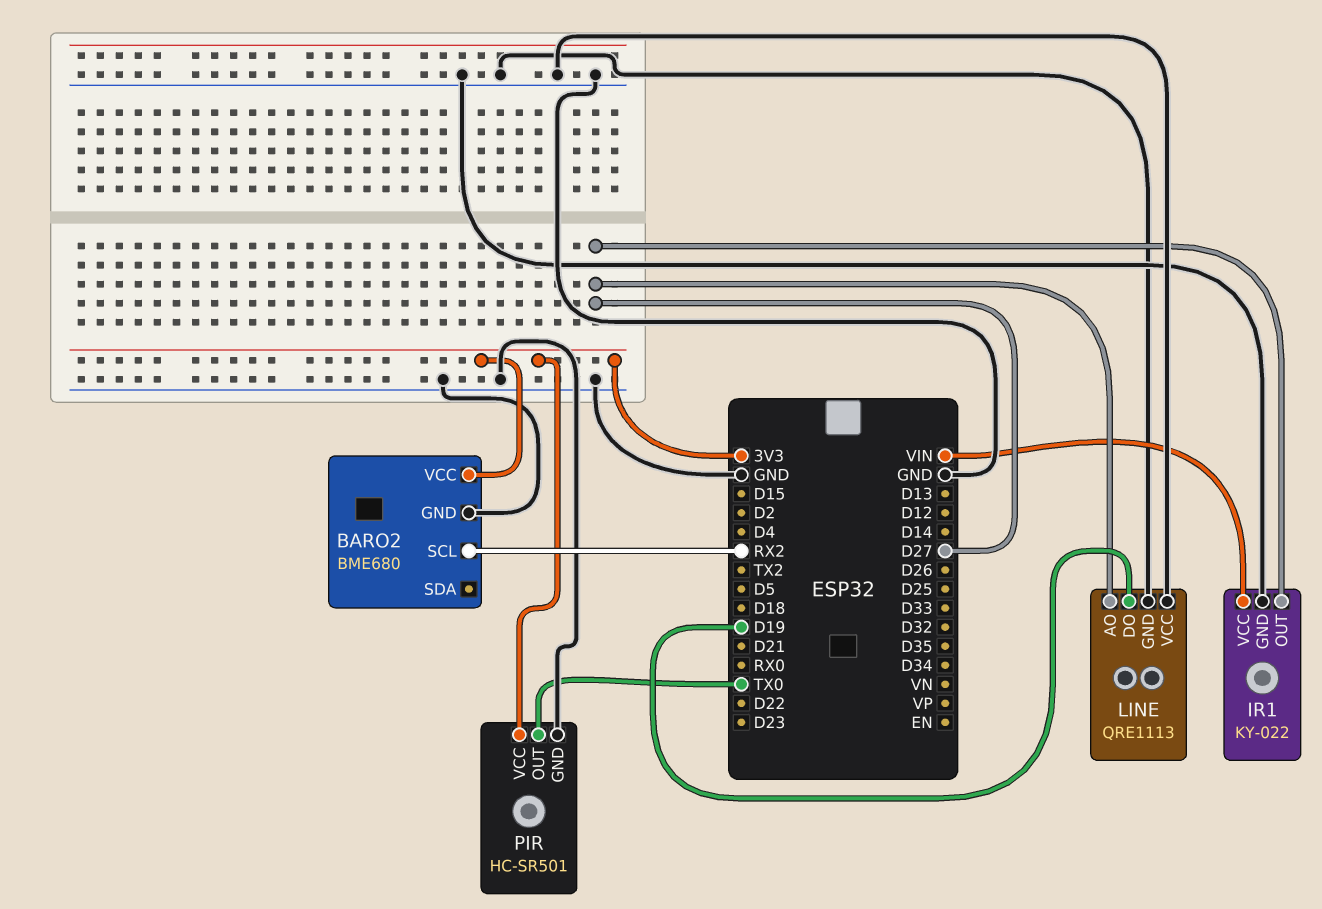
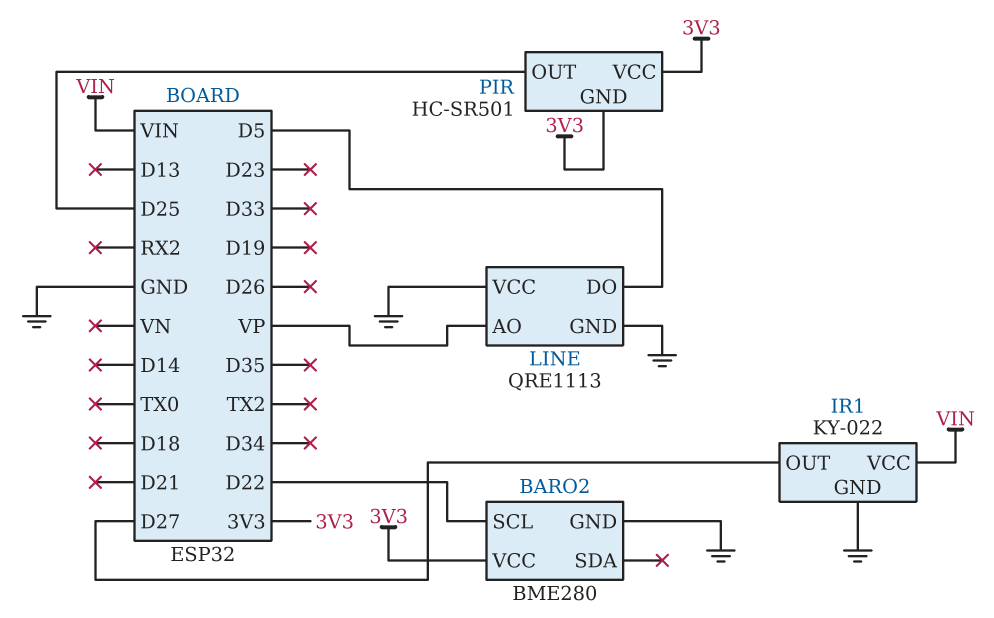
BARO2: BME680 -> BME280
BARO2 pin SCL: RX2 -> D22
LINE pin AO: D27 -> VP
LINE pin DO: D19 -> D5
PIR pin GND: GND -> 3V3
PIR pin OUT: TX0 -> D25

